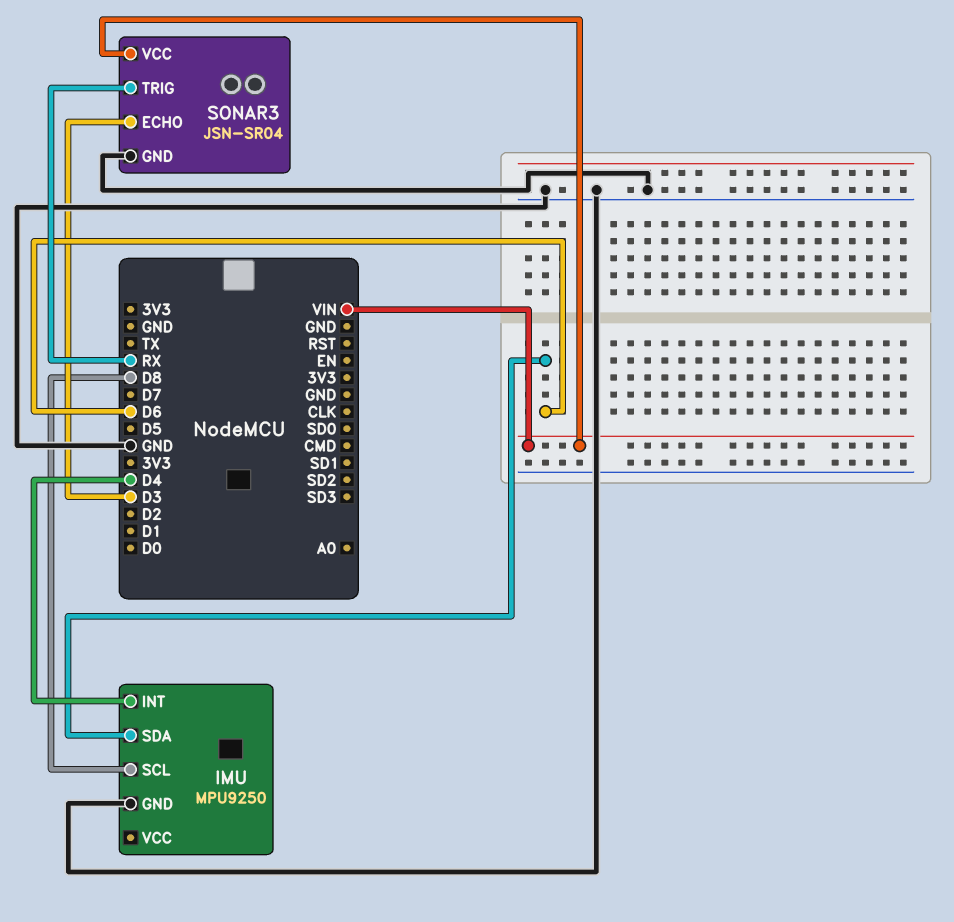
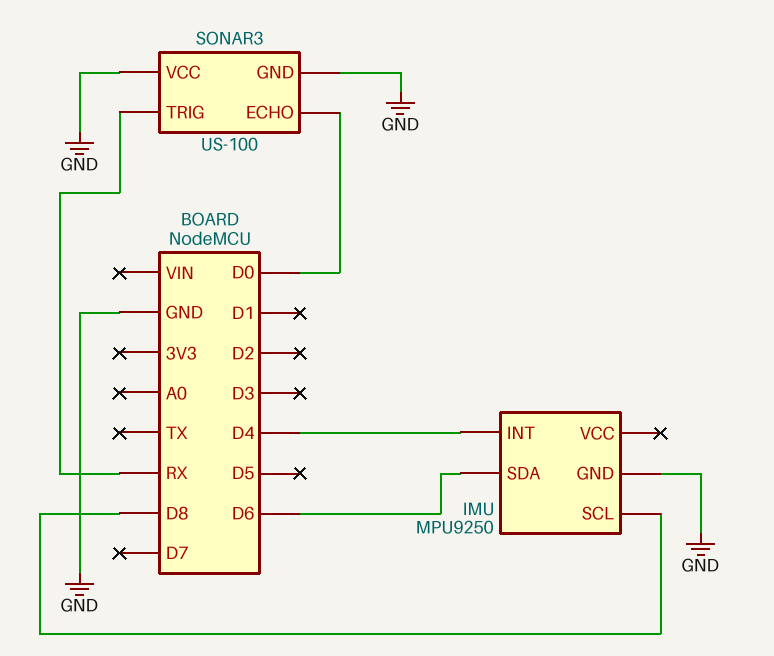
SONAR3: JSN-SR04 -> US-100
SONAR3 pin ECHO: D3 -> D0
SONAR3 pin VCC: VIN -> GND

